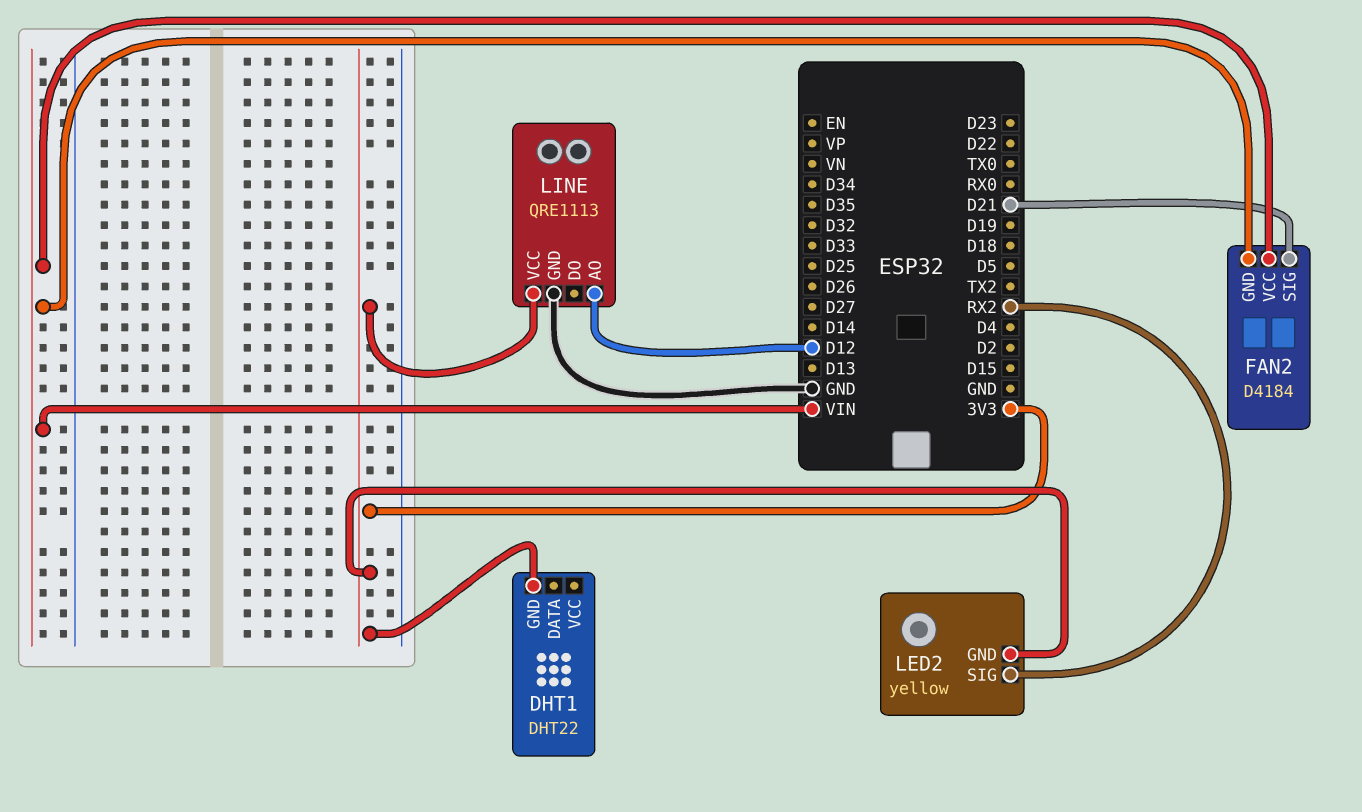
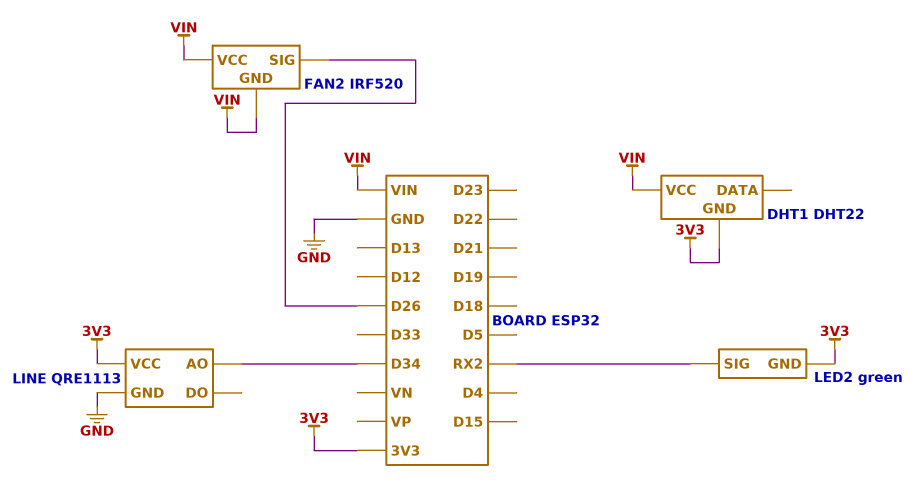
DHT1 pin VCC: none -> VIN
FAN2: D4184 -> IRF520
FAN2 pin SIG: D21 -> D26
LED2: yellow -> green
LINE pin AO: D12 -> D34

